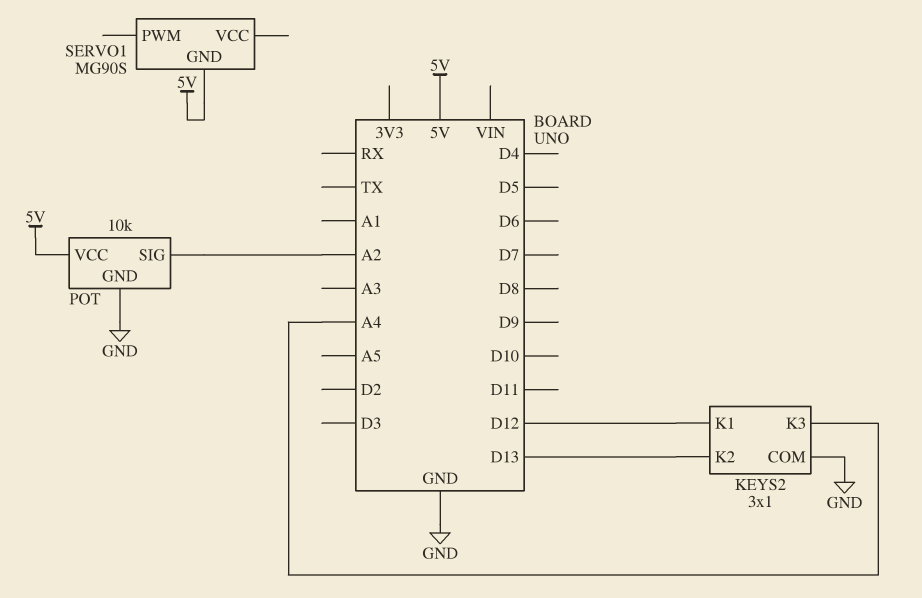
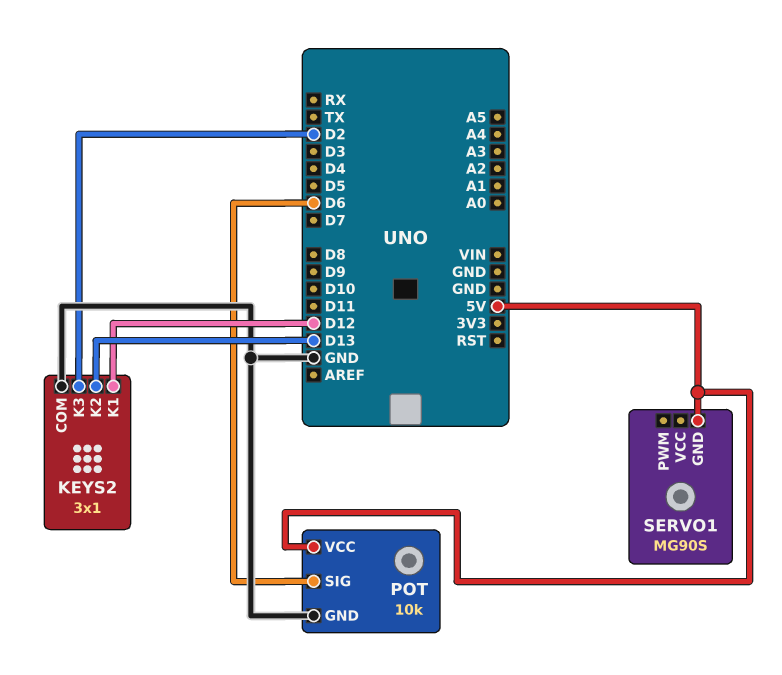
KEYS2 pin K3: A4 -> D2
POT pin SIG: A2 -> D6

